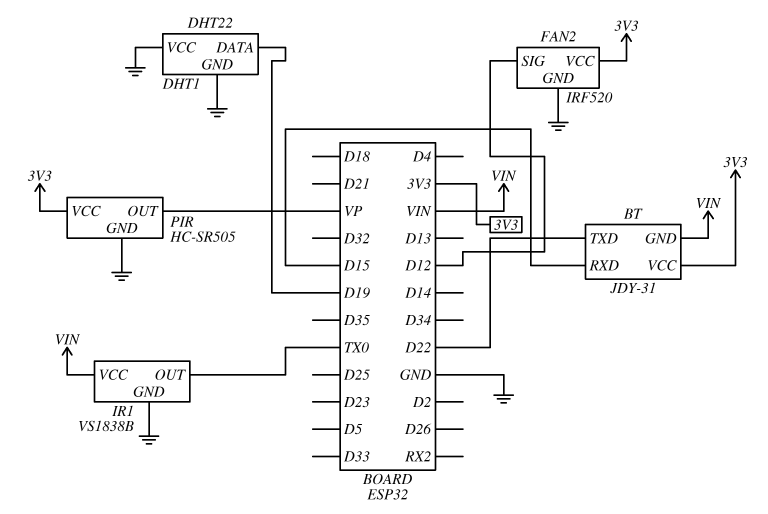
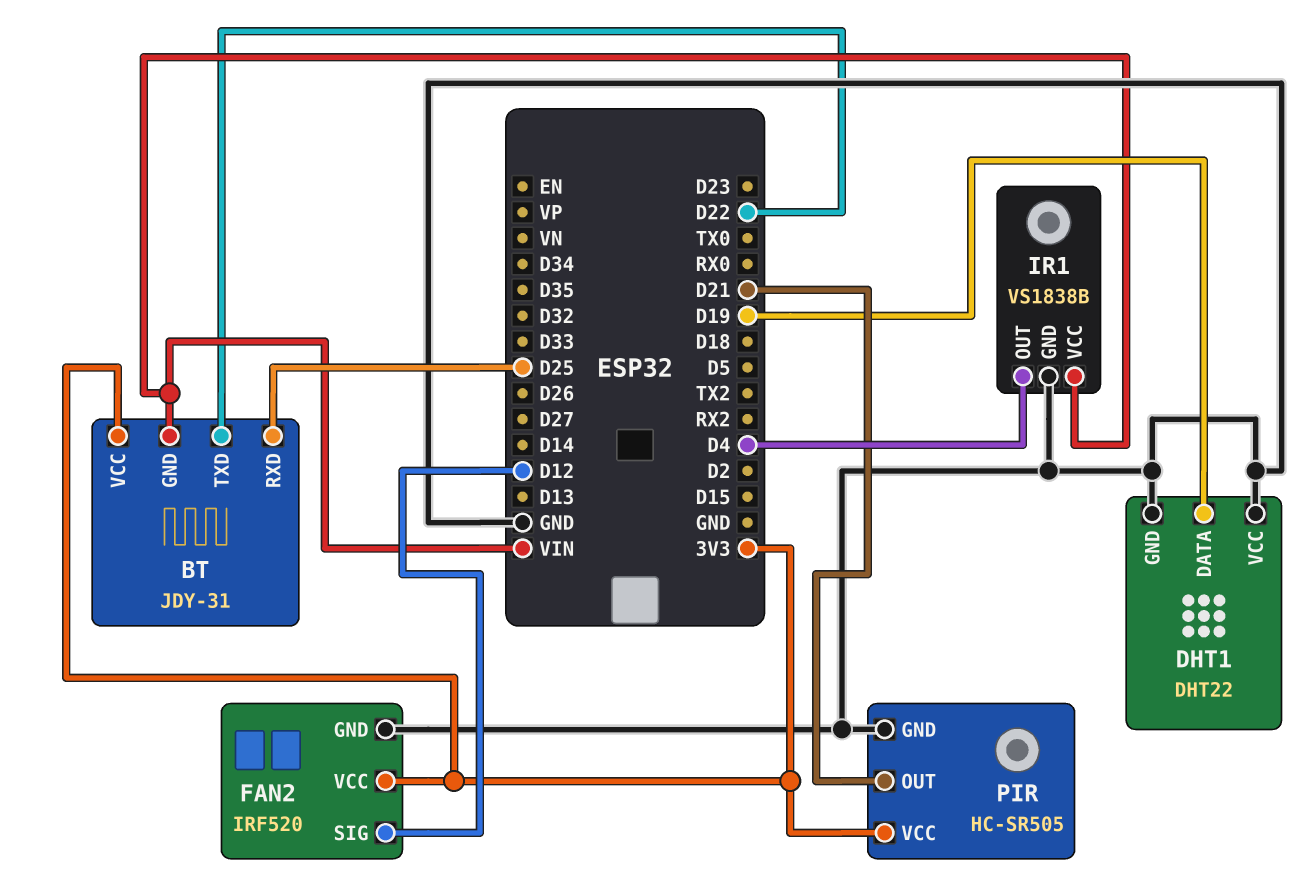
BT pin RXD: D15 -> D25
IR1 pin OUT: TX0 -> D4
PIR pin OUT: VP -> D21

